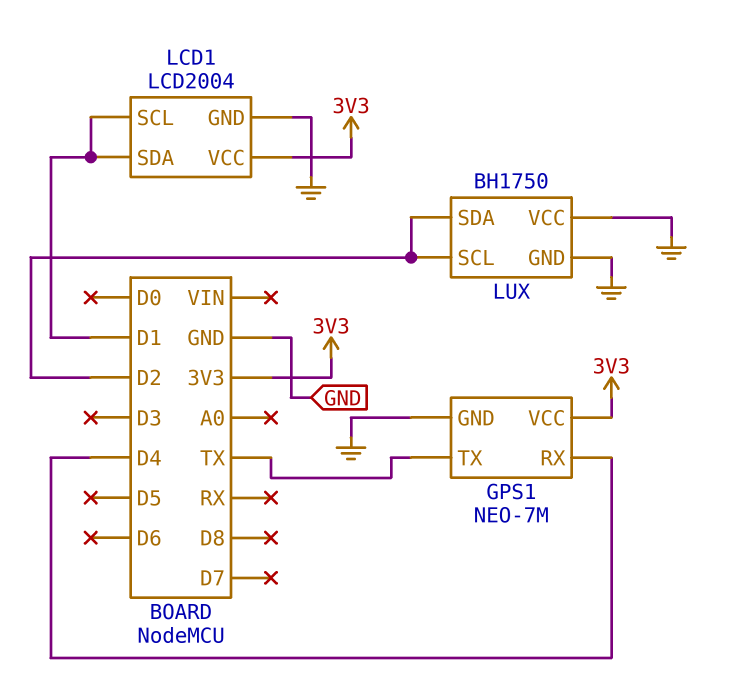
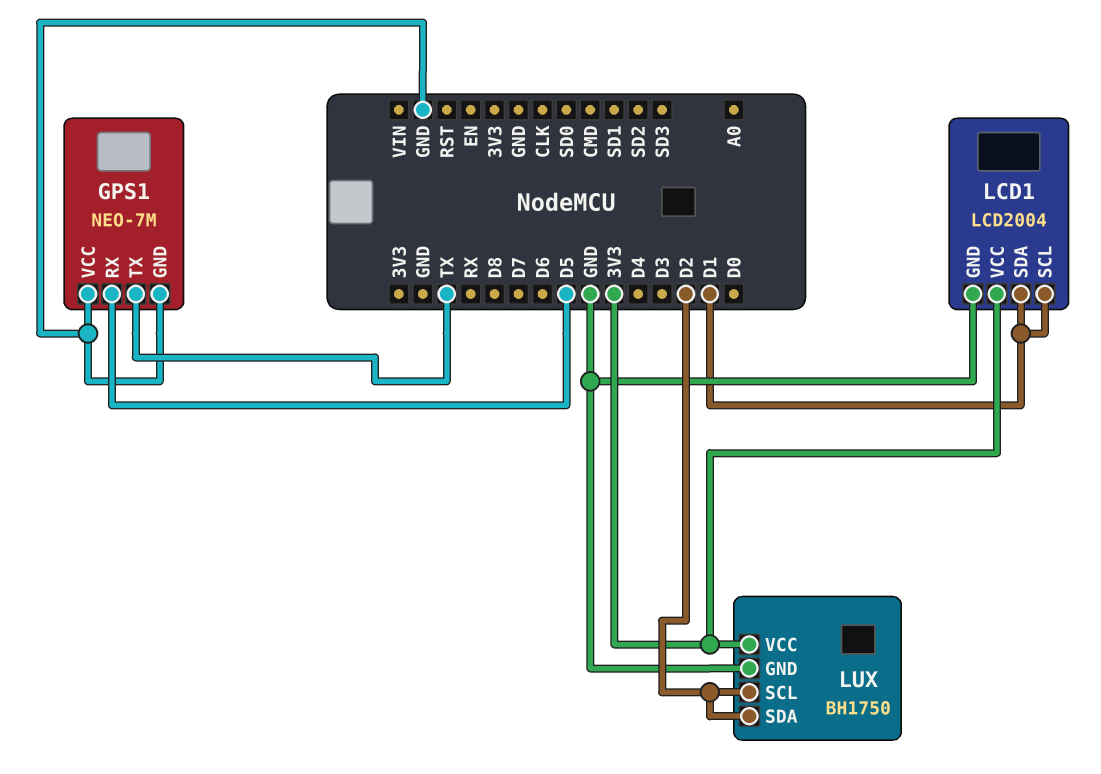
GPS1 pin RX: D4 -> D5
GPS1 pin VCC: 3V3 -> GND
LUX pin VCC: GND -> 3V3

